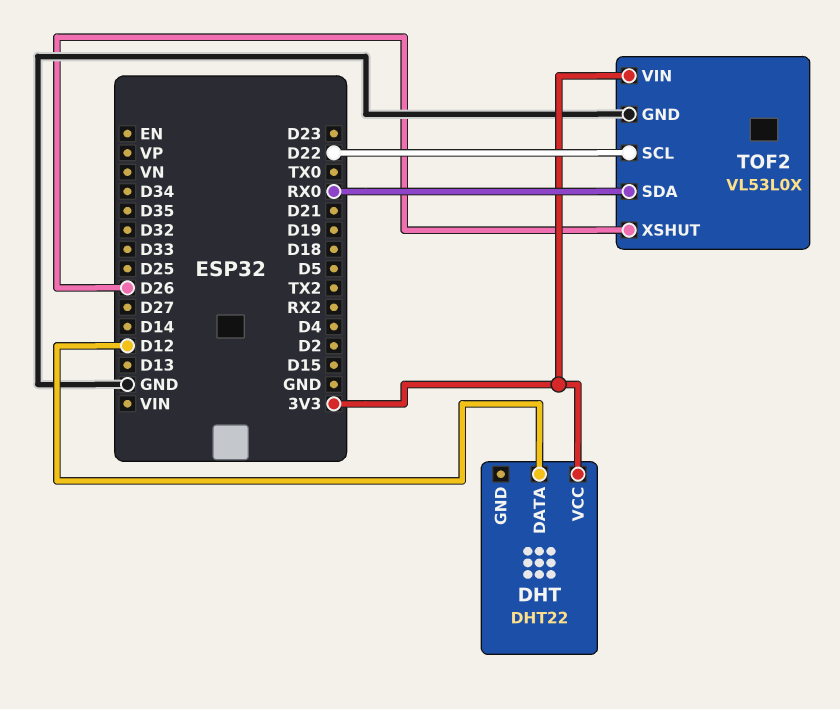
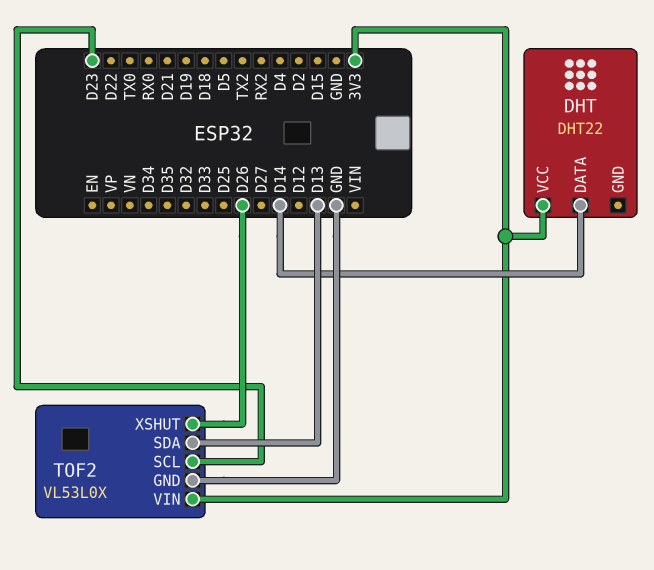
DHT pin DATA: D12 -> D14
TOF2 pin SCL: D22 -> D23
TOF2 pin SDA: RX0 -> D13

